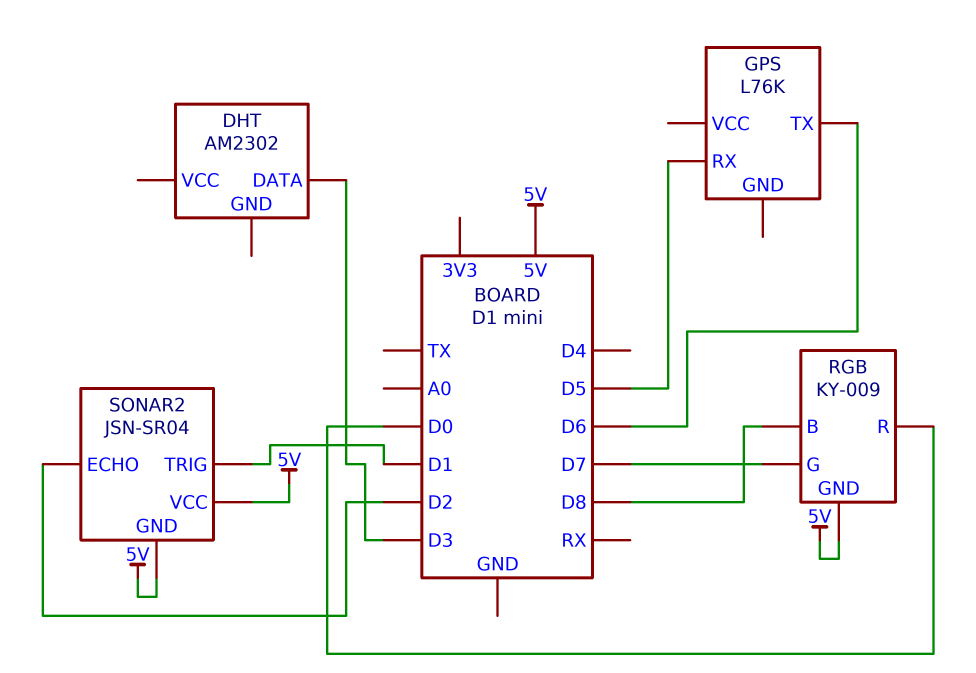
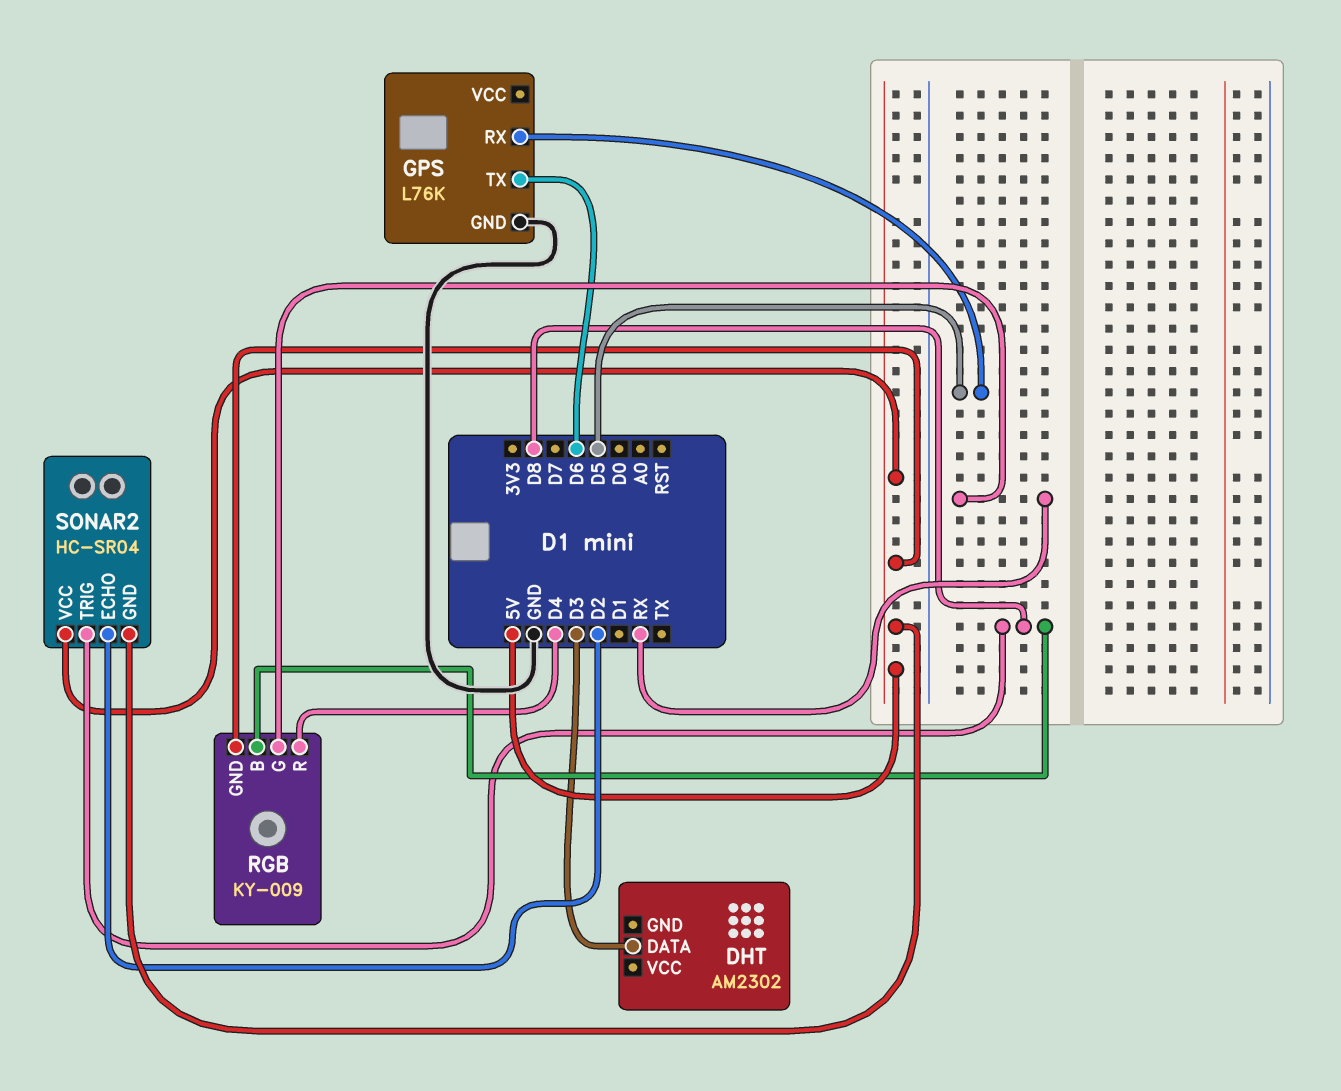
GPS pin GND: none -> GND
RGB pin G: D7 -> RX
RGB pin R: D0 -> D4
SONAR2: JSN-SR04 -> HC-SR04
SONAR2 pin TRIG: D1 -> D8

